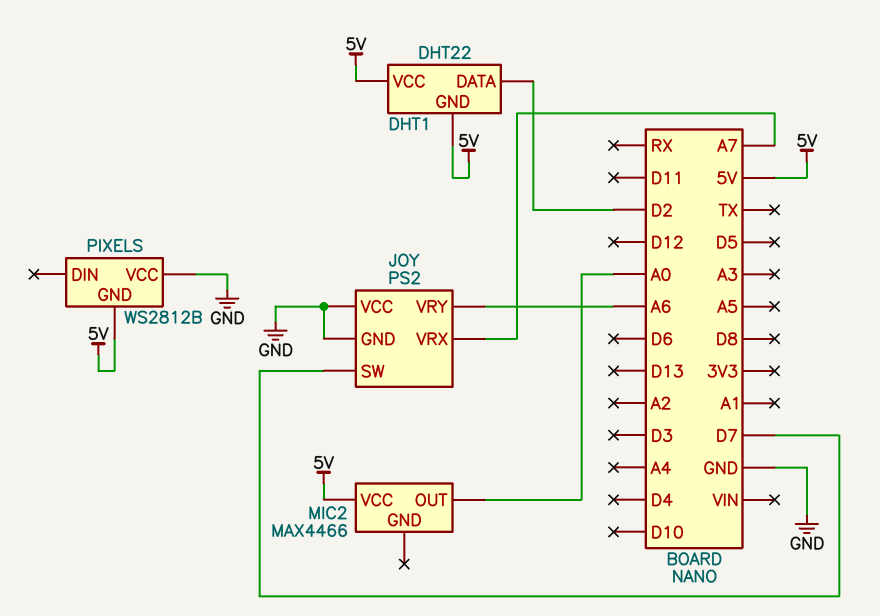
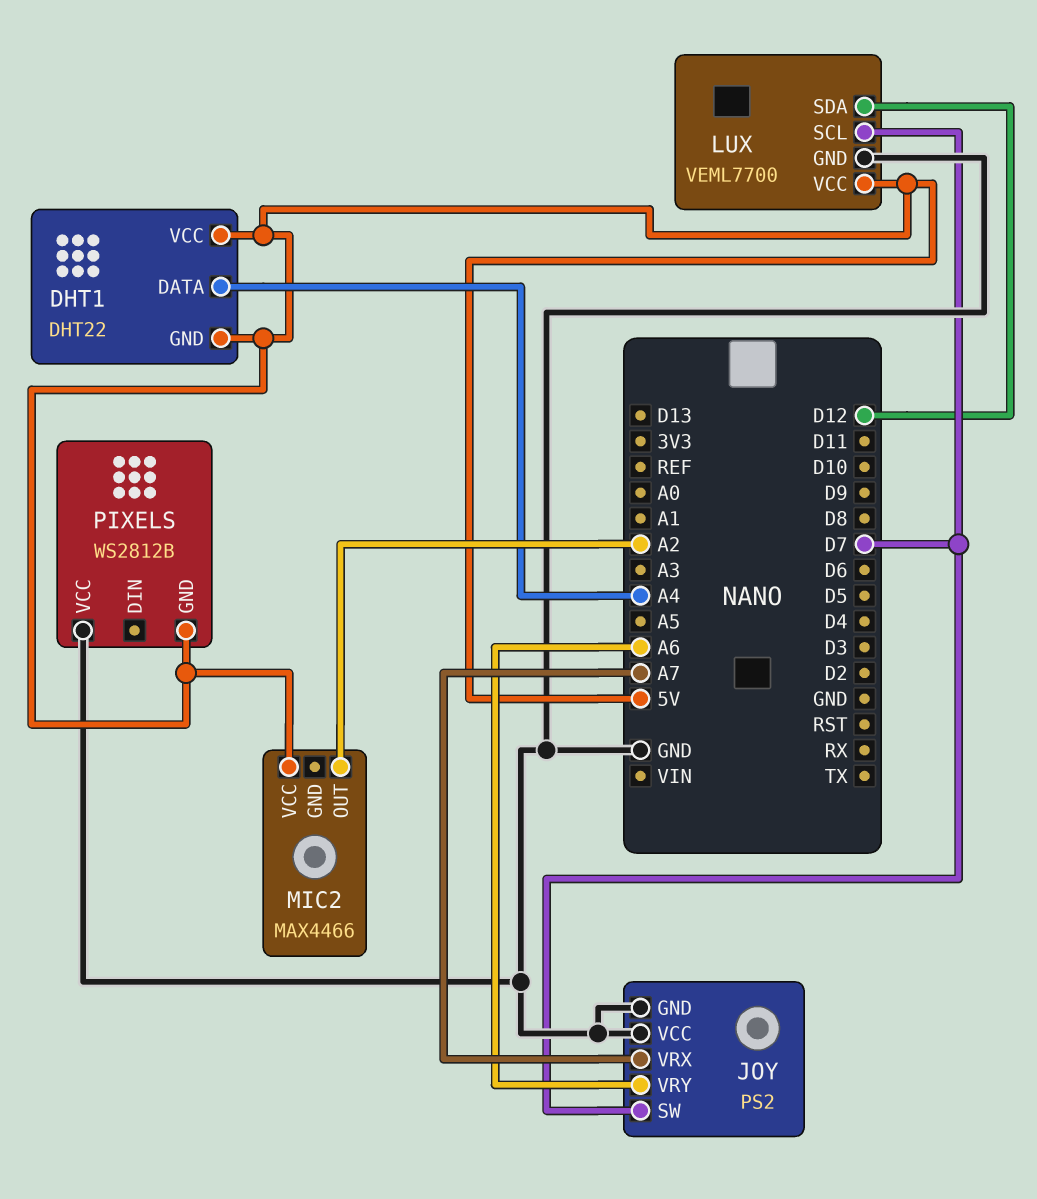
DHT1 pin DATA: D2 -> A4
LUX: none -> VEML7700
LUX pin GND: none -> GND
LUX pin SCL: none -> D7
LUX pin SDA: none -> D12
LUX pin VCC: none -> 5V
MIC2 pin OUT: A0 -> A2

